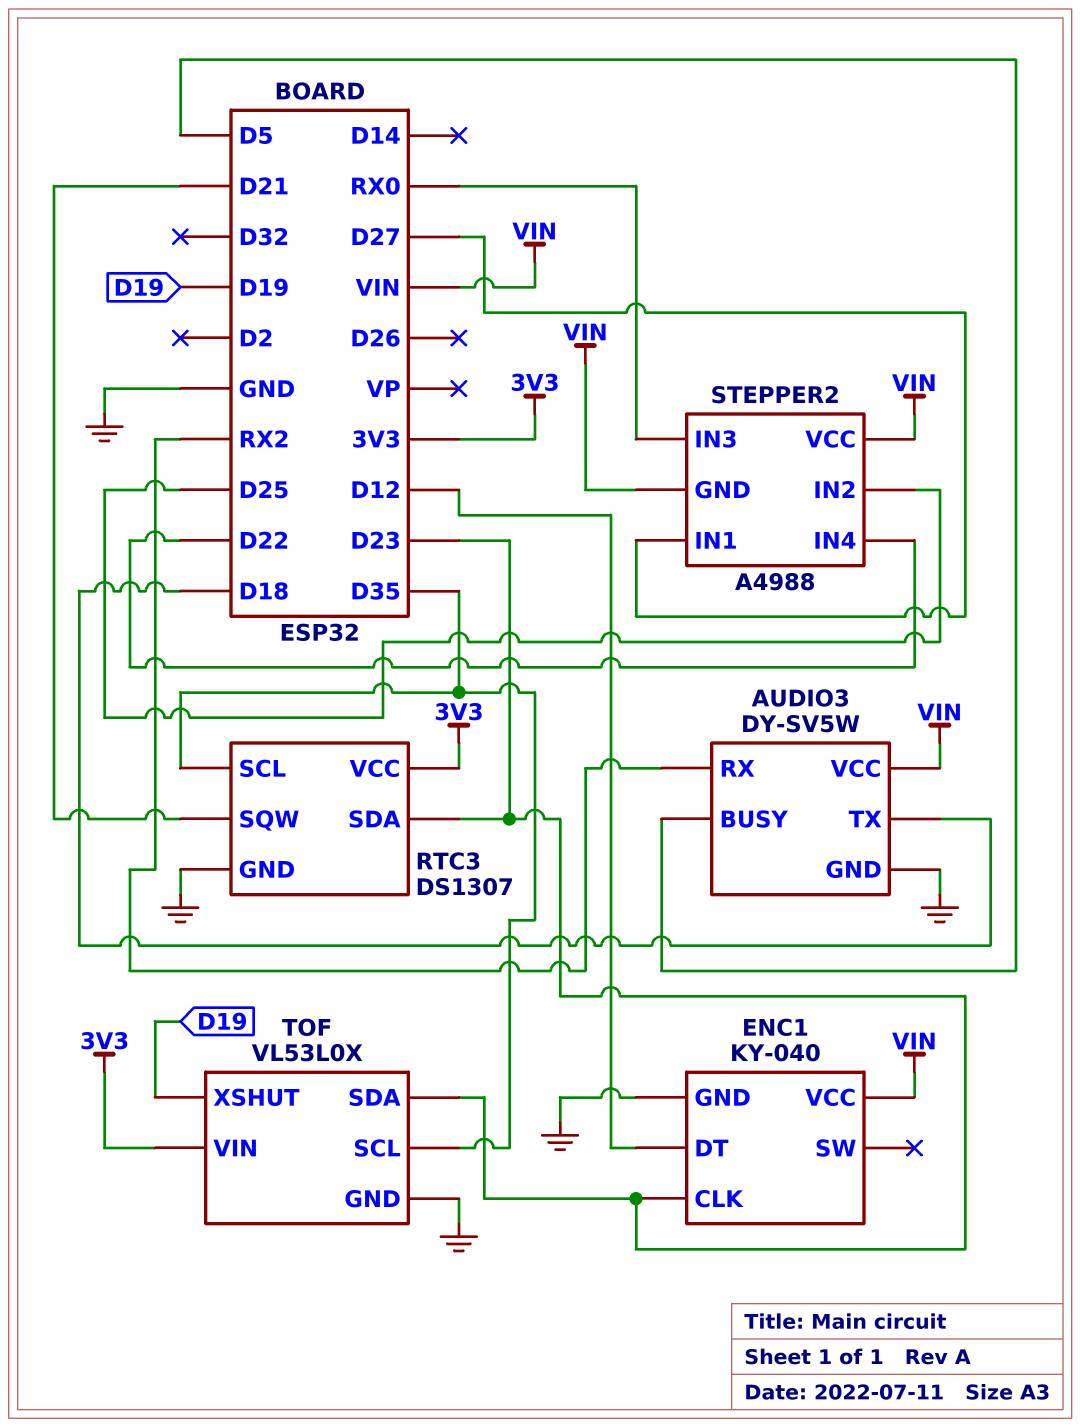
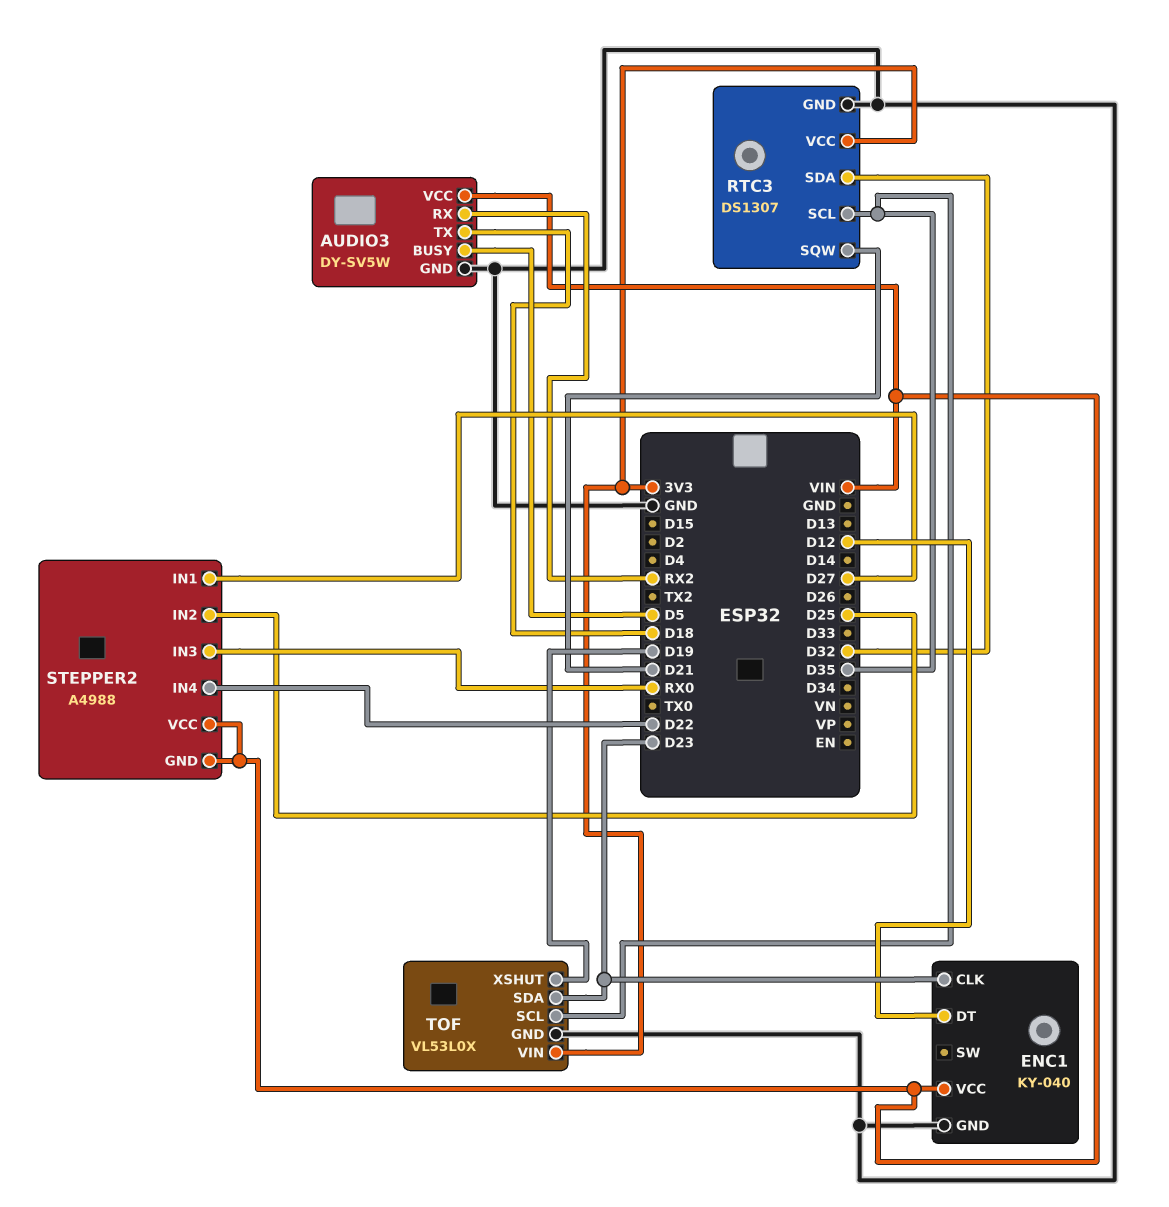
RTC3 pin SDA: D23 -> D32

